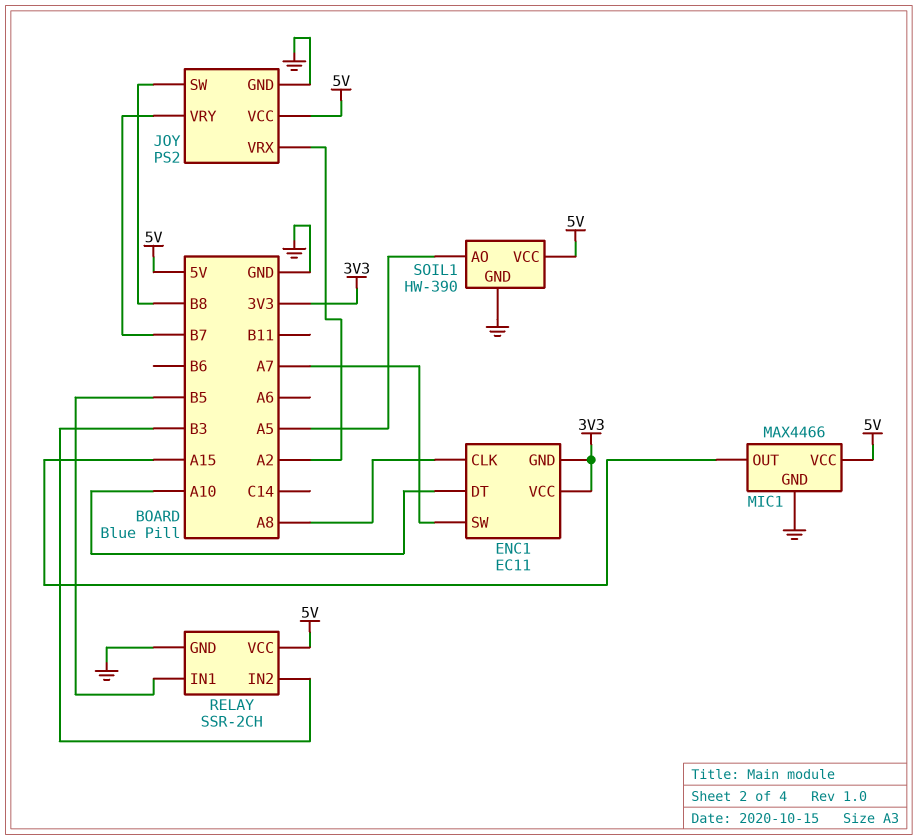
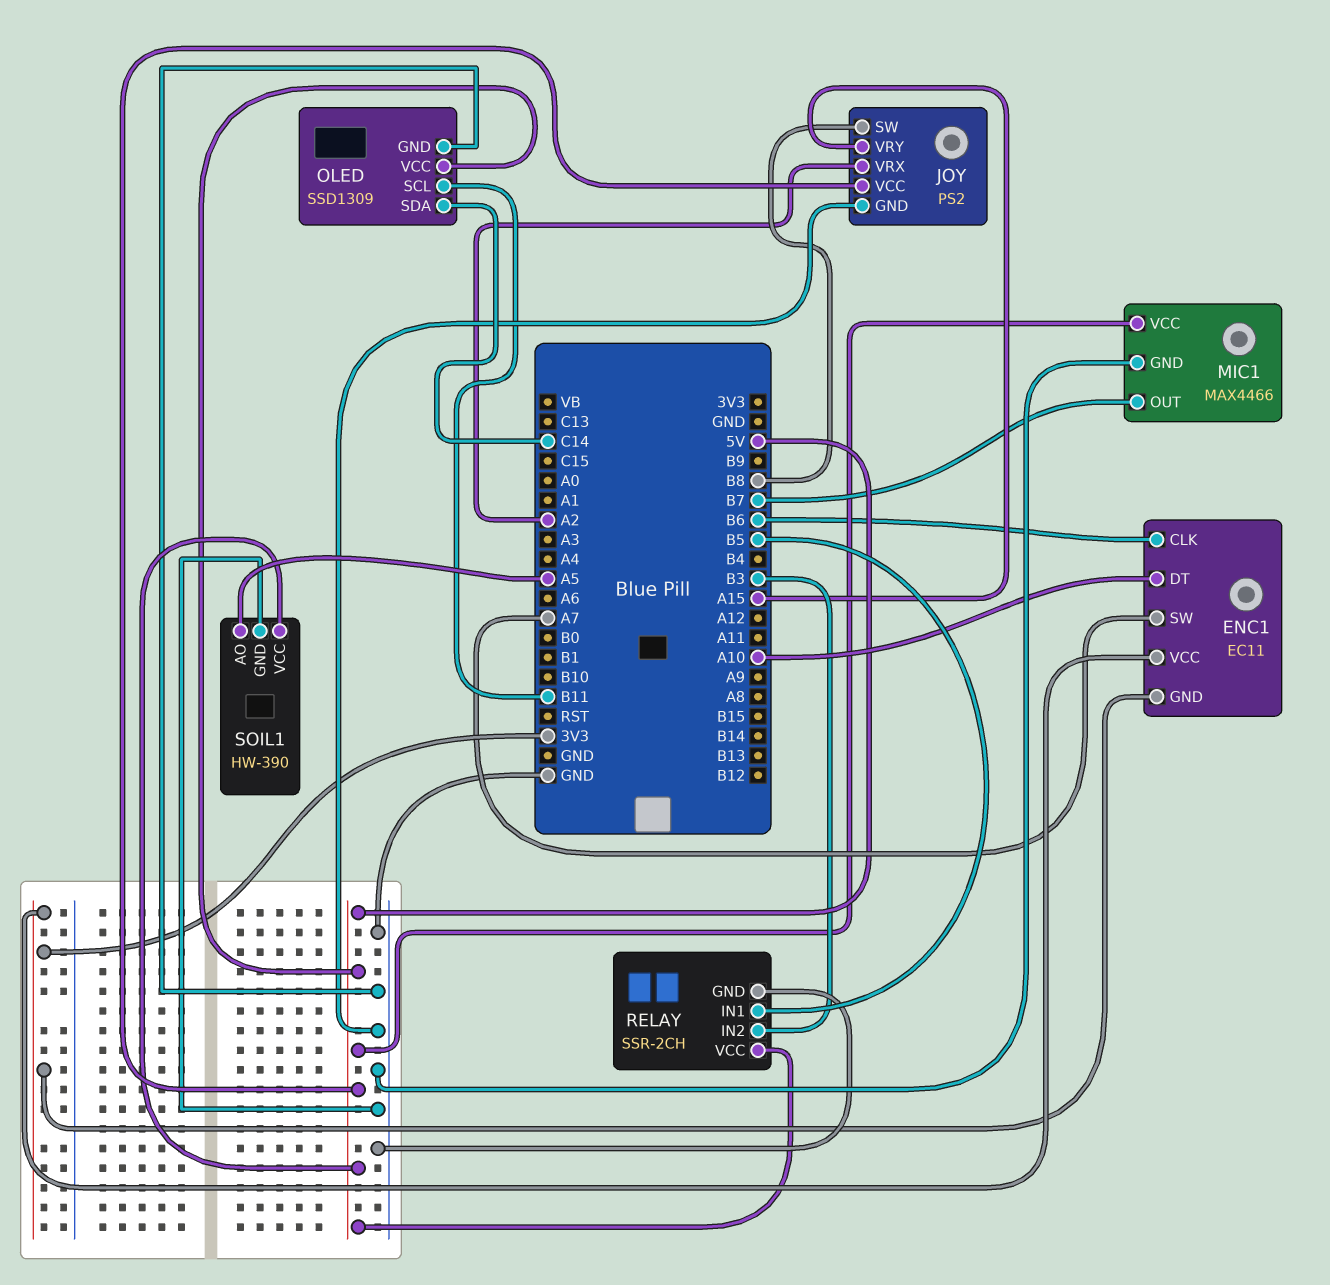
ENC1 pin CLK: A8 -> B6
JOY pin VRY: B7 -> A15
MIC1 pin OUT: A15 -> B7
OLED: none -> SSD1309
OLED pin GND: none -> GND
OLED pin SCL: none -> B11
OLED pin SDA: none -> C14
OLED pin VCC: none -> 5V

